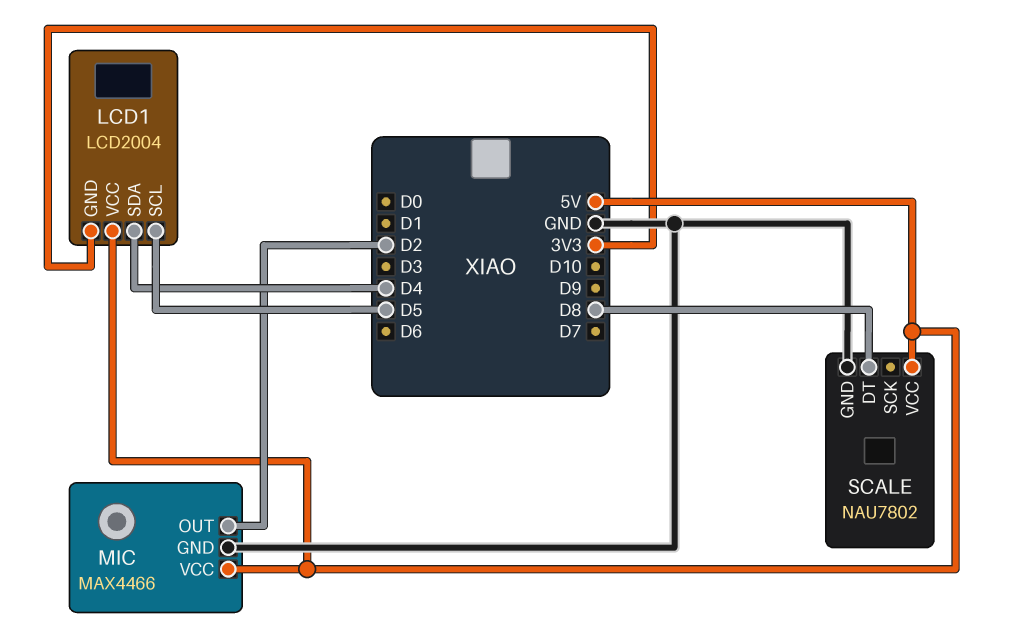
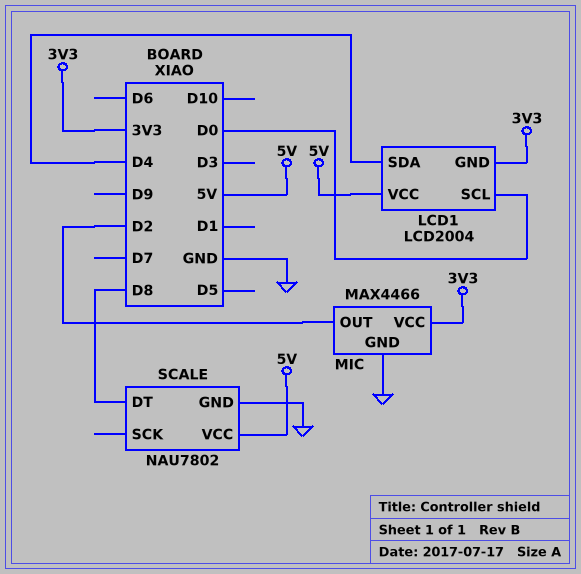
LCD1 pin SCL: D5 -> D0
MIC pin VCC: 5V -> 3V3

